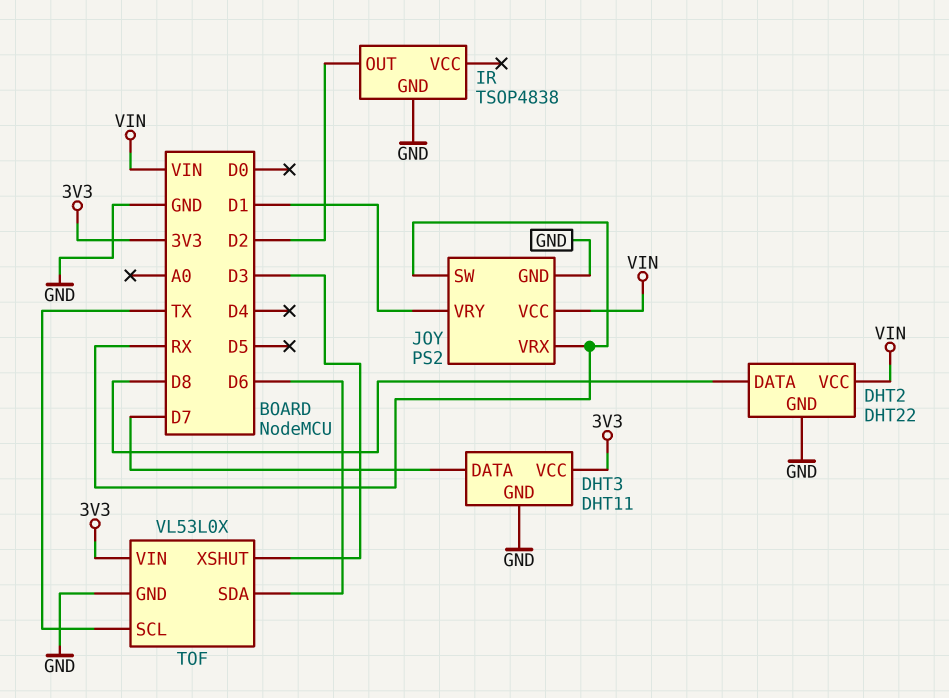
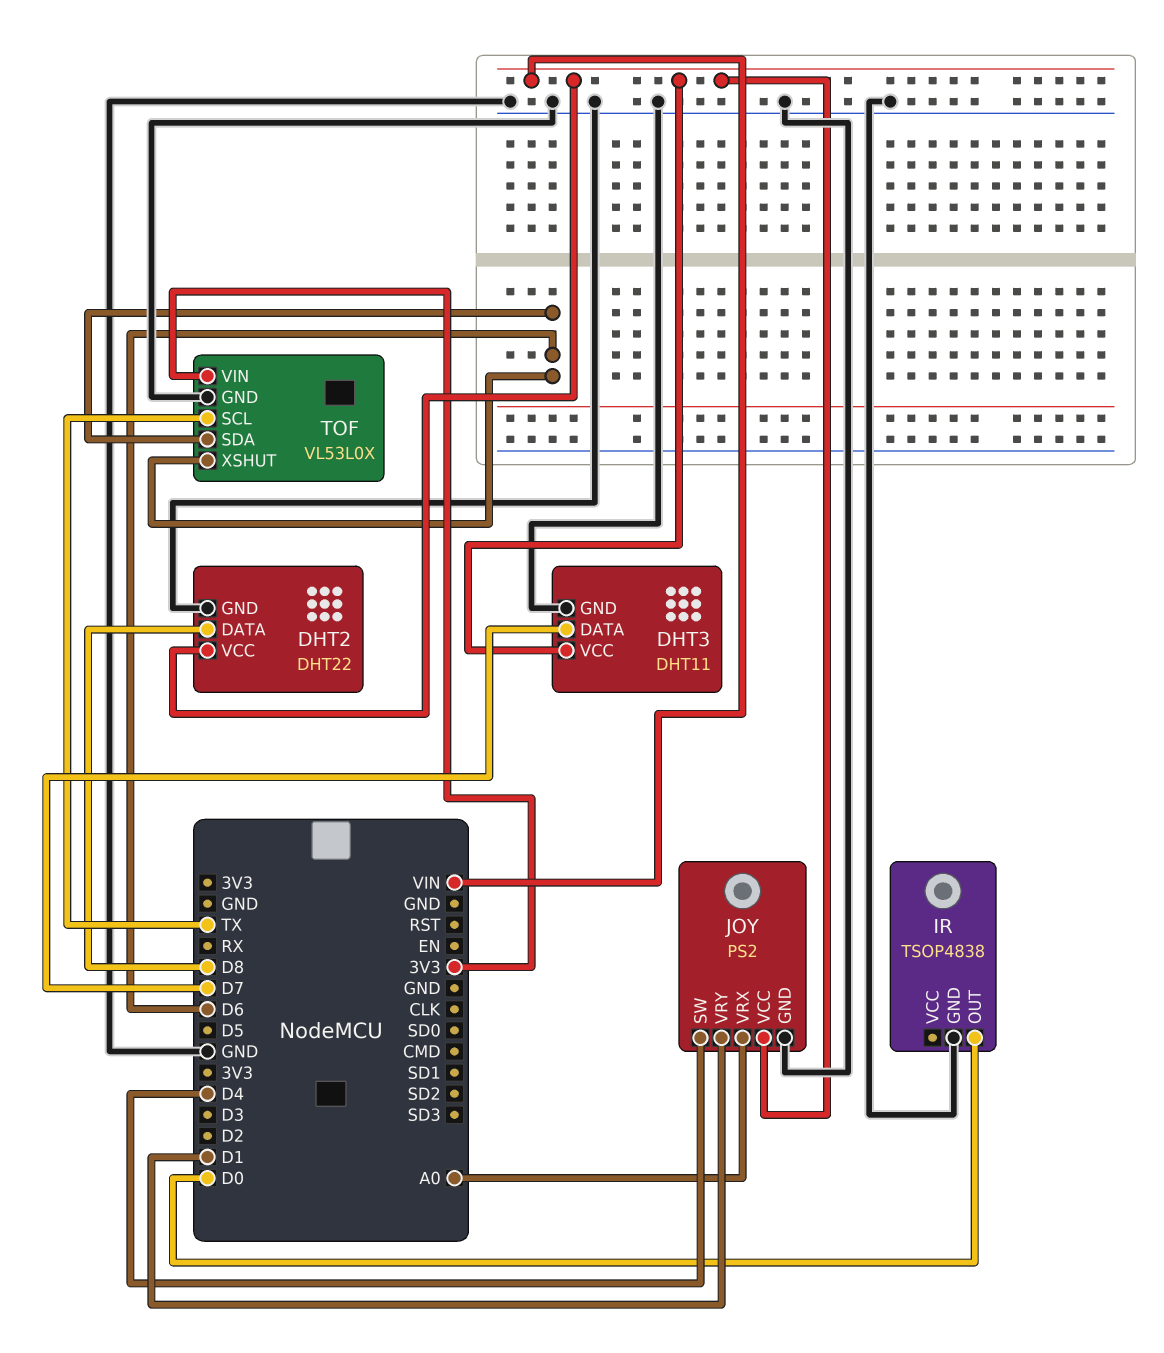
DHT3 pin VCC: 3V3 -> VIN
IR pin OUT: D2 -> D0
JOY pin SW: RX -> D4
JOY pin VRX: RX -> A0
TOF pin XSHUT: D3 -> D6

